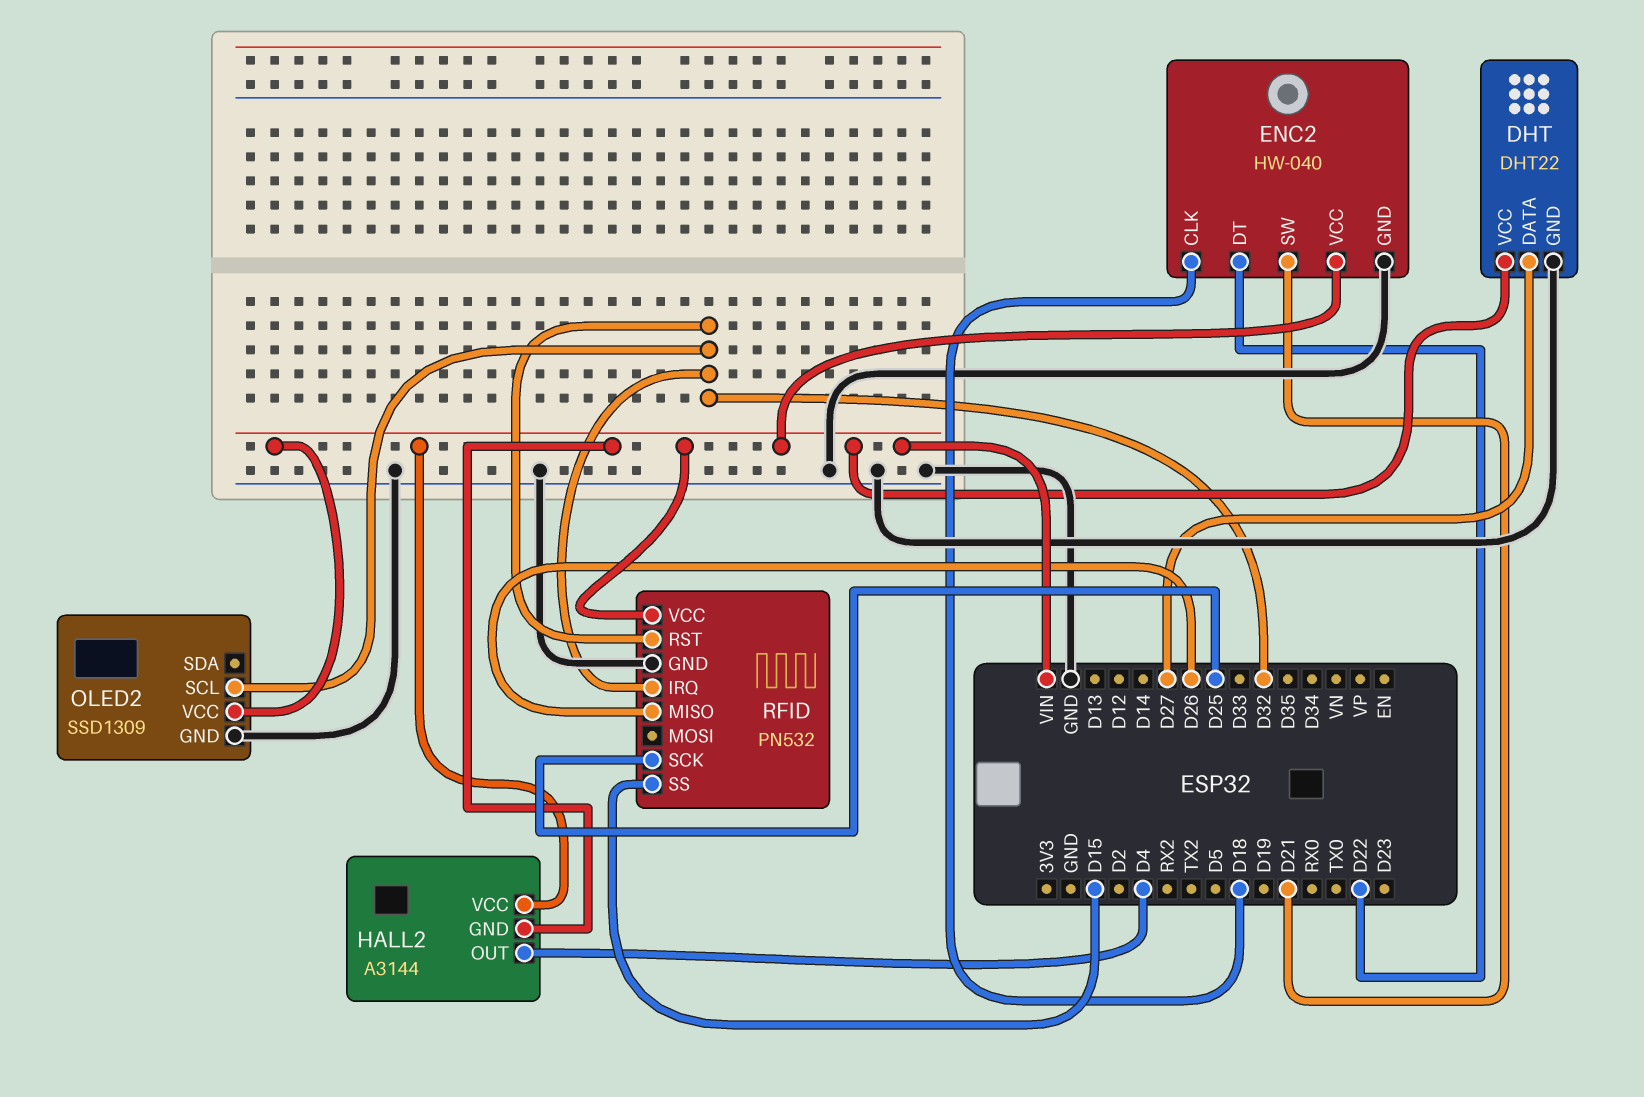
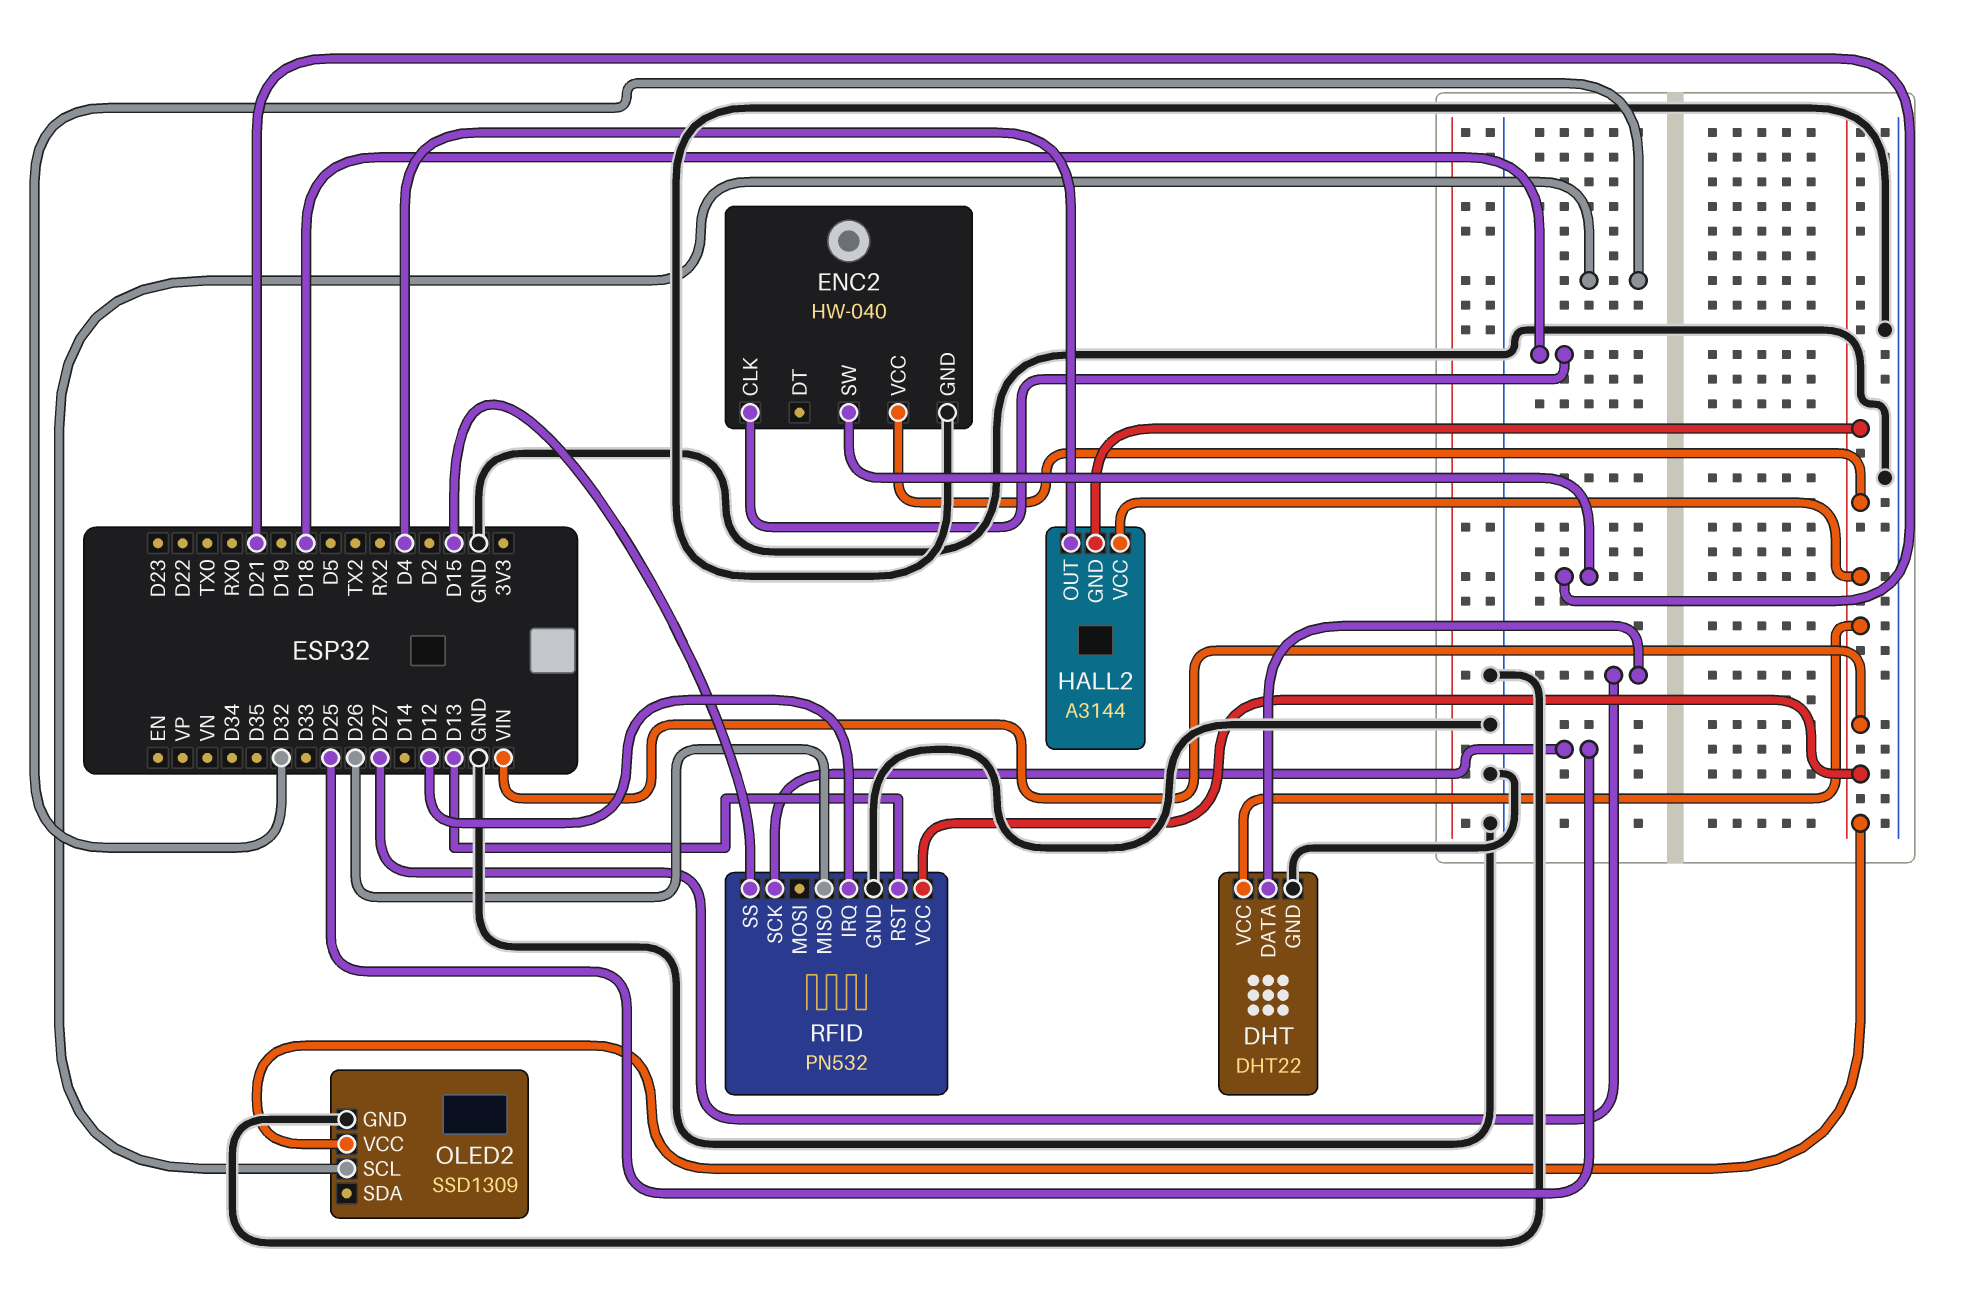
ENC2 pin DT: D22 -> none
RFID pin IRQ: D32 -> D12
RFID pin RST: D32 -> D13

